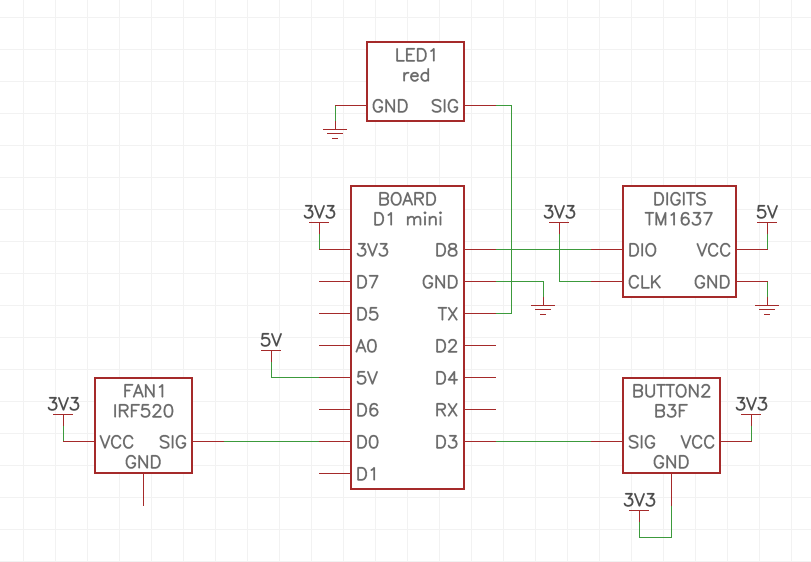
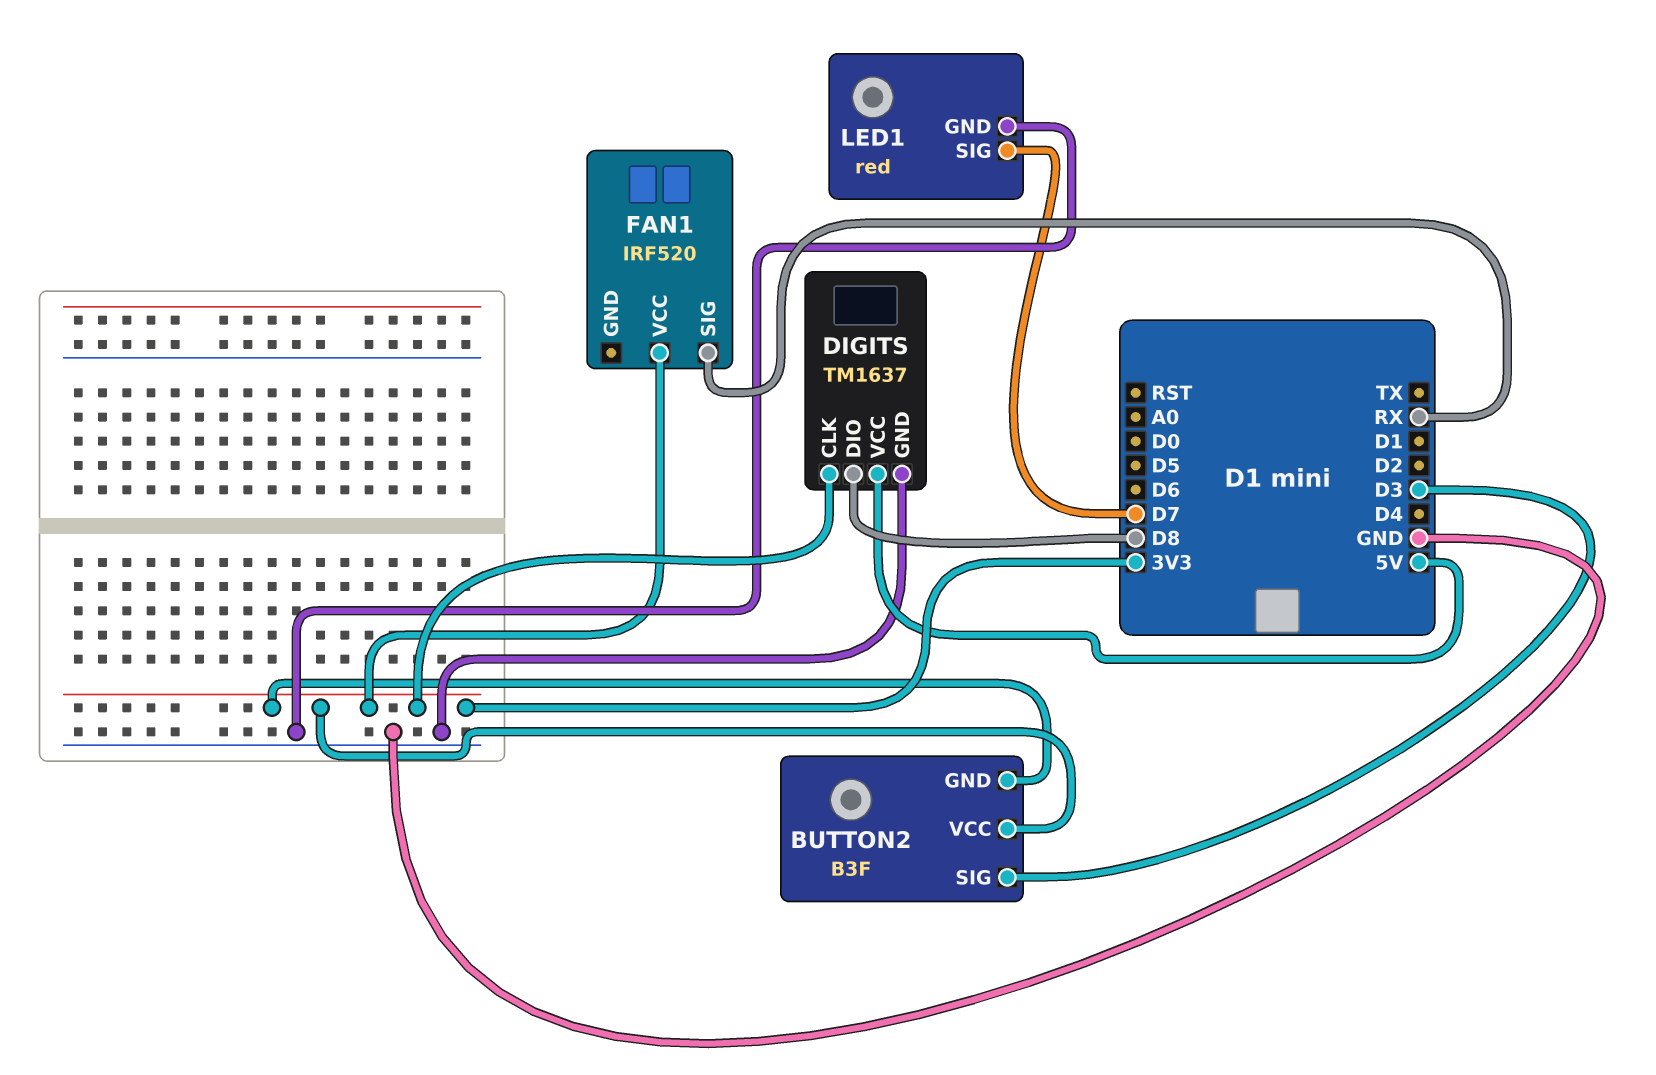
FAN1 pin SIG: D0 -> RX
LED1 pin SIG: TX -> D7

